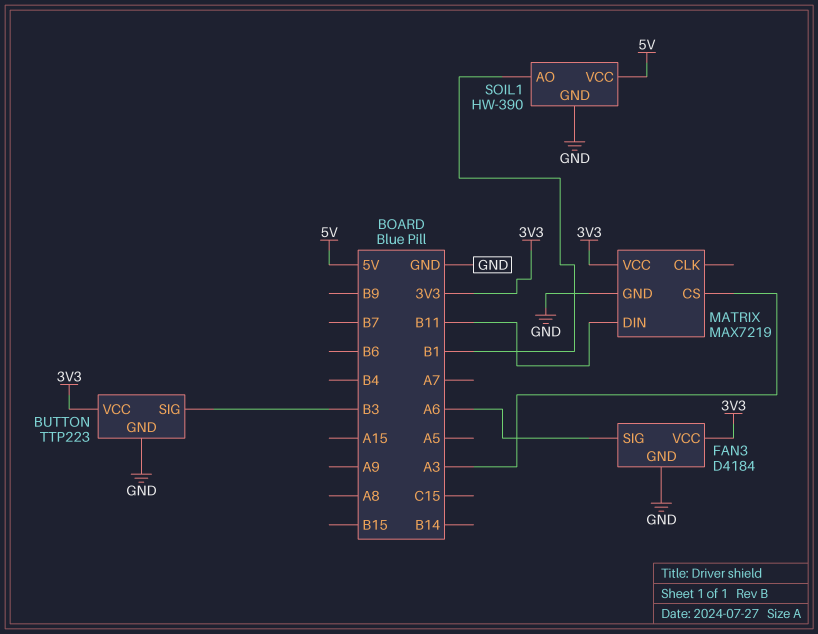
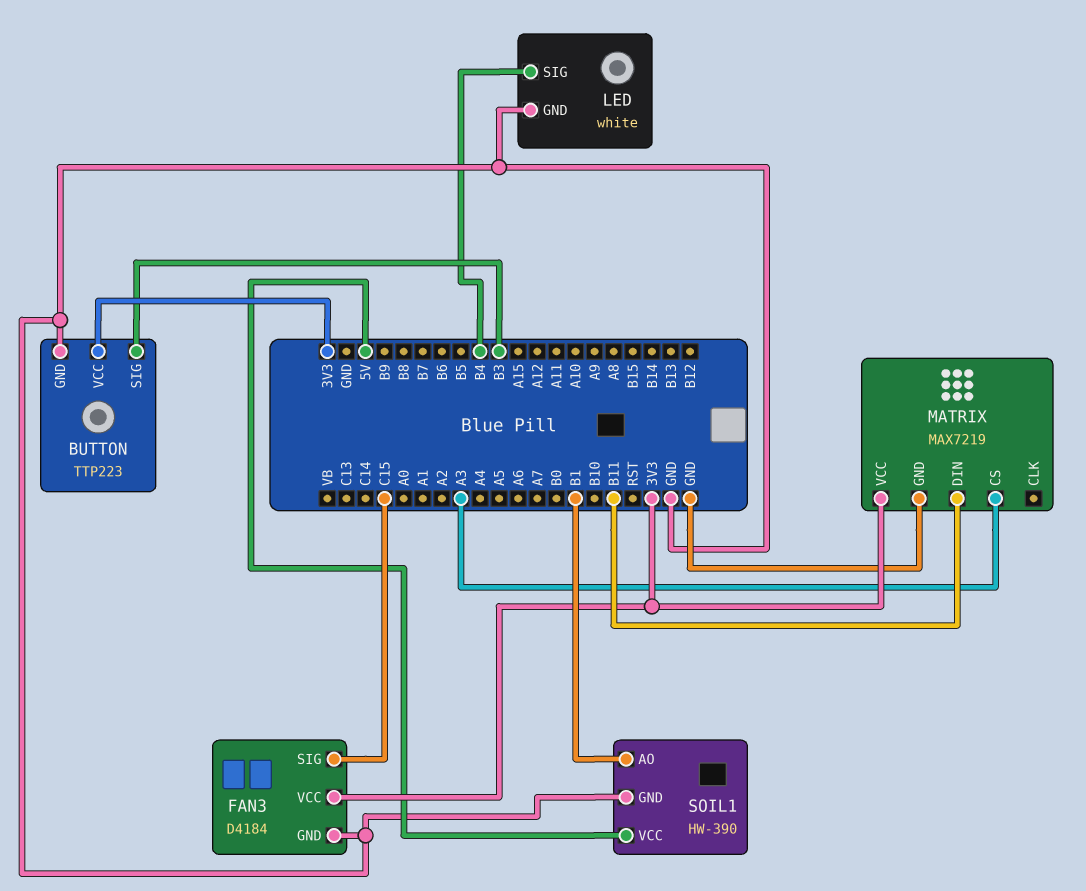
FAN3 pin SIG: A6 -> C15
LED: none -> white
LED pin GND: none -> GND
LED pin SIG: none -> B4

